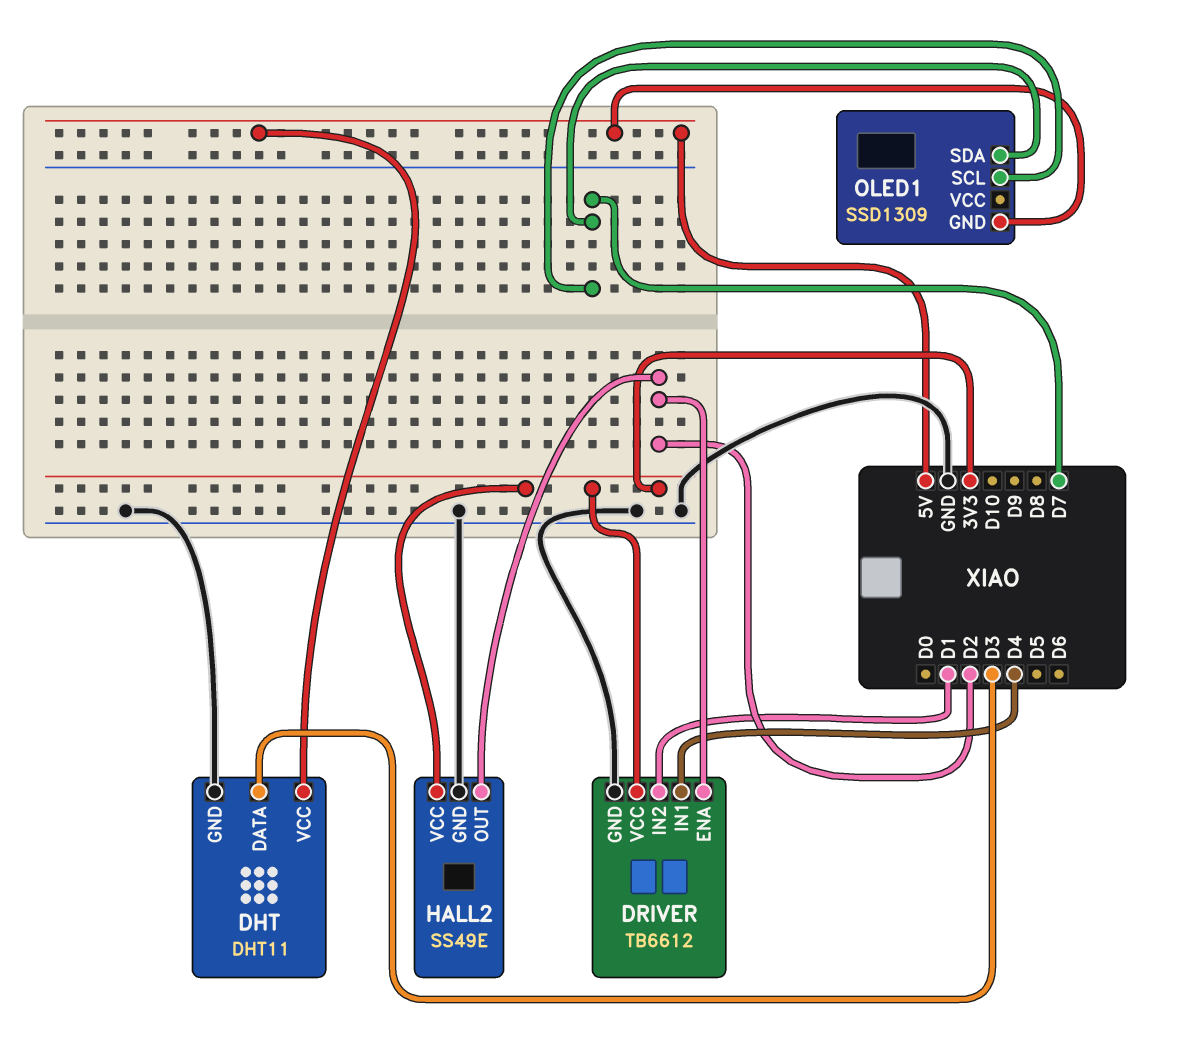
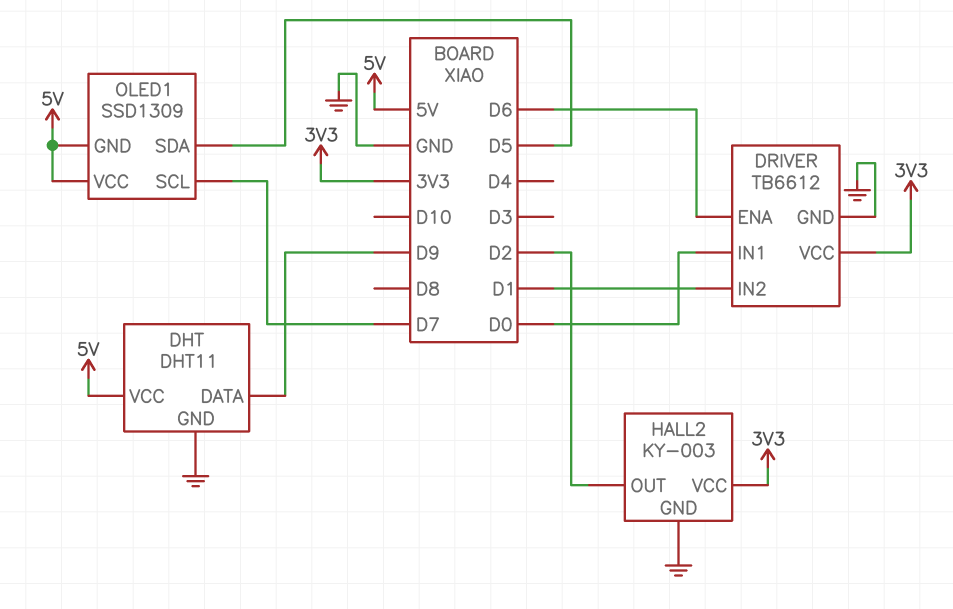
DHT pin DATA: D3 -> D9
DRIVER pin ENA: D2 -> D6
DRIVER pin IN1: D4 -> D0
HALL2: SS49E -> KY-003
OLED1 pin SDA: D7 -> D5
OLED1 pin VCC: none -> 5V

